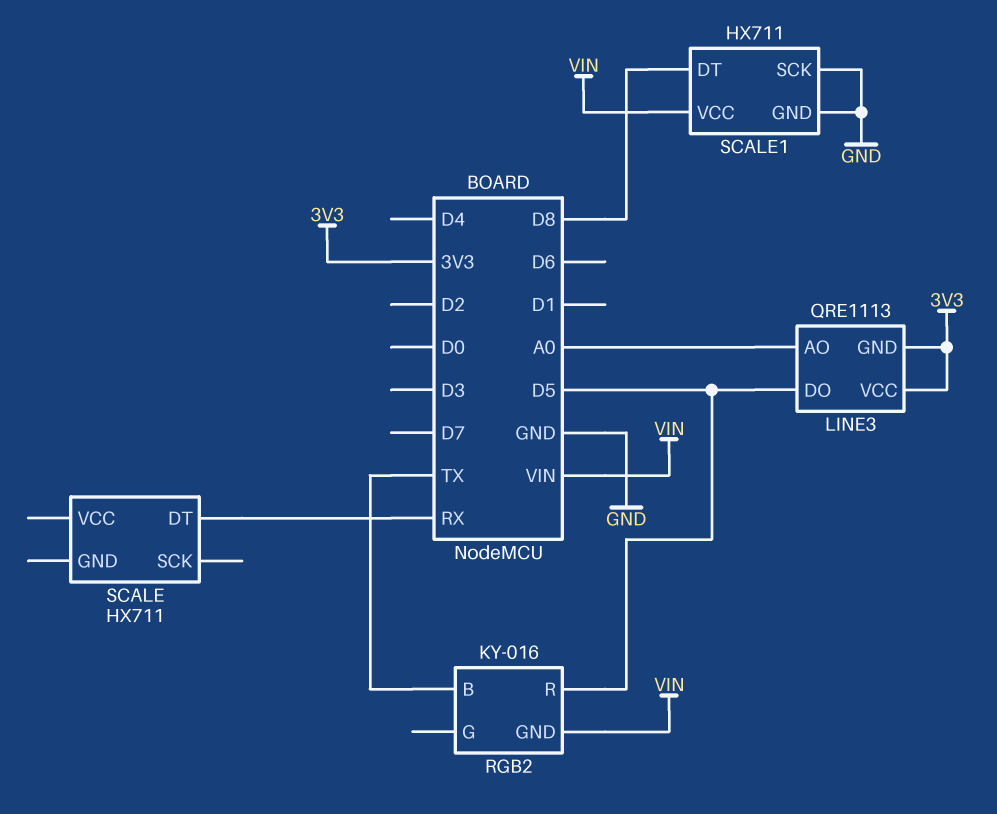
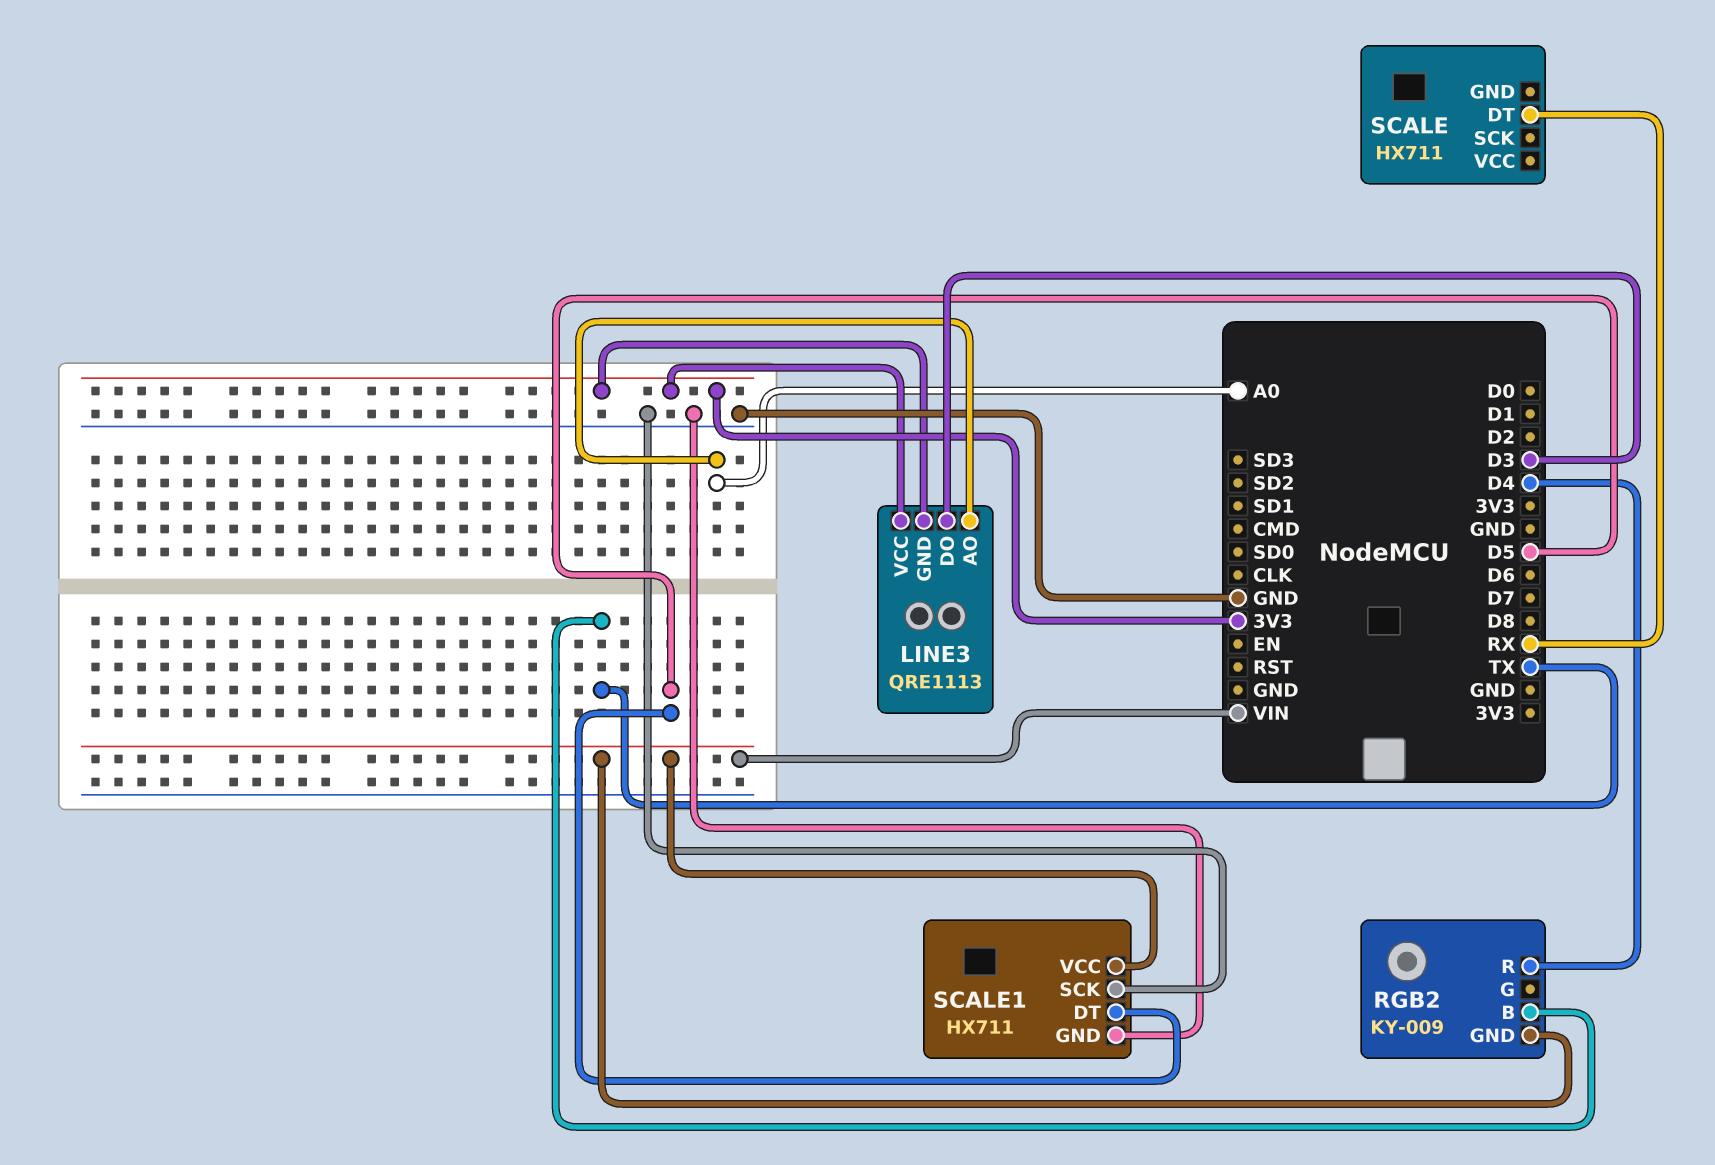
LINE3 pin DO: D5 -> D3
RGB2: KY-016 -> KY-009
RGB2 pin R: D5 -> D4
SCALE1 pin DT: D8 -> D5

